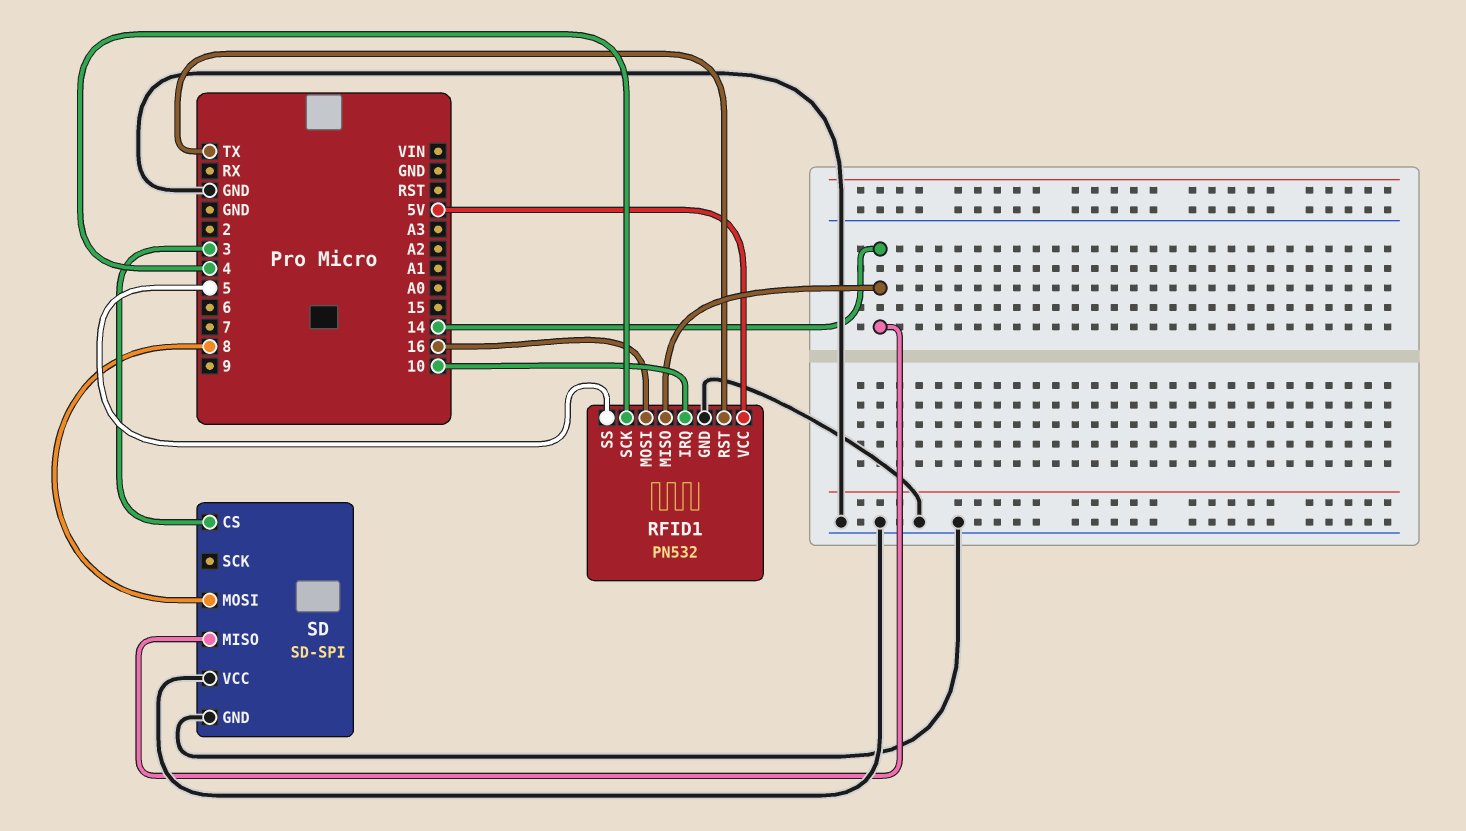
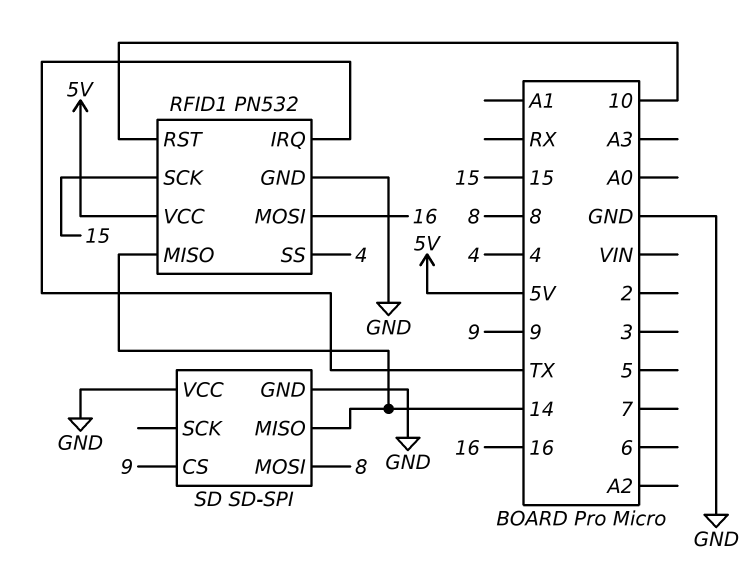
RFID1 pin IRQ: 10 -> TX
RFID1 pin RST: TX -> 10
RFID1 pin SCK: 4 -> 15
RFID1 pin SS: 5 -> 4
SD pin CS: 3 -> 9

